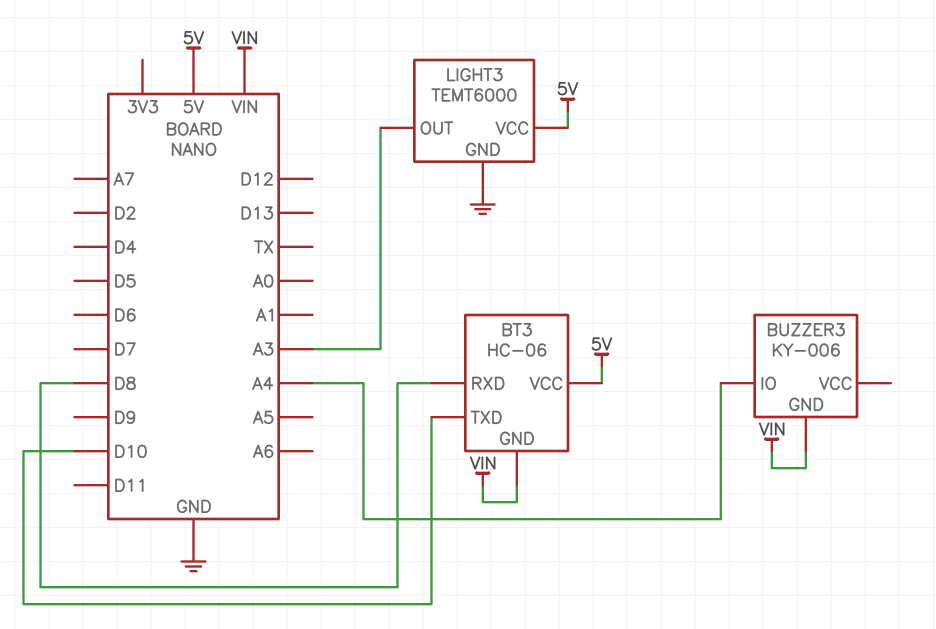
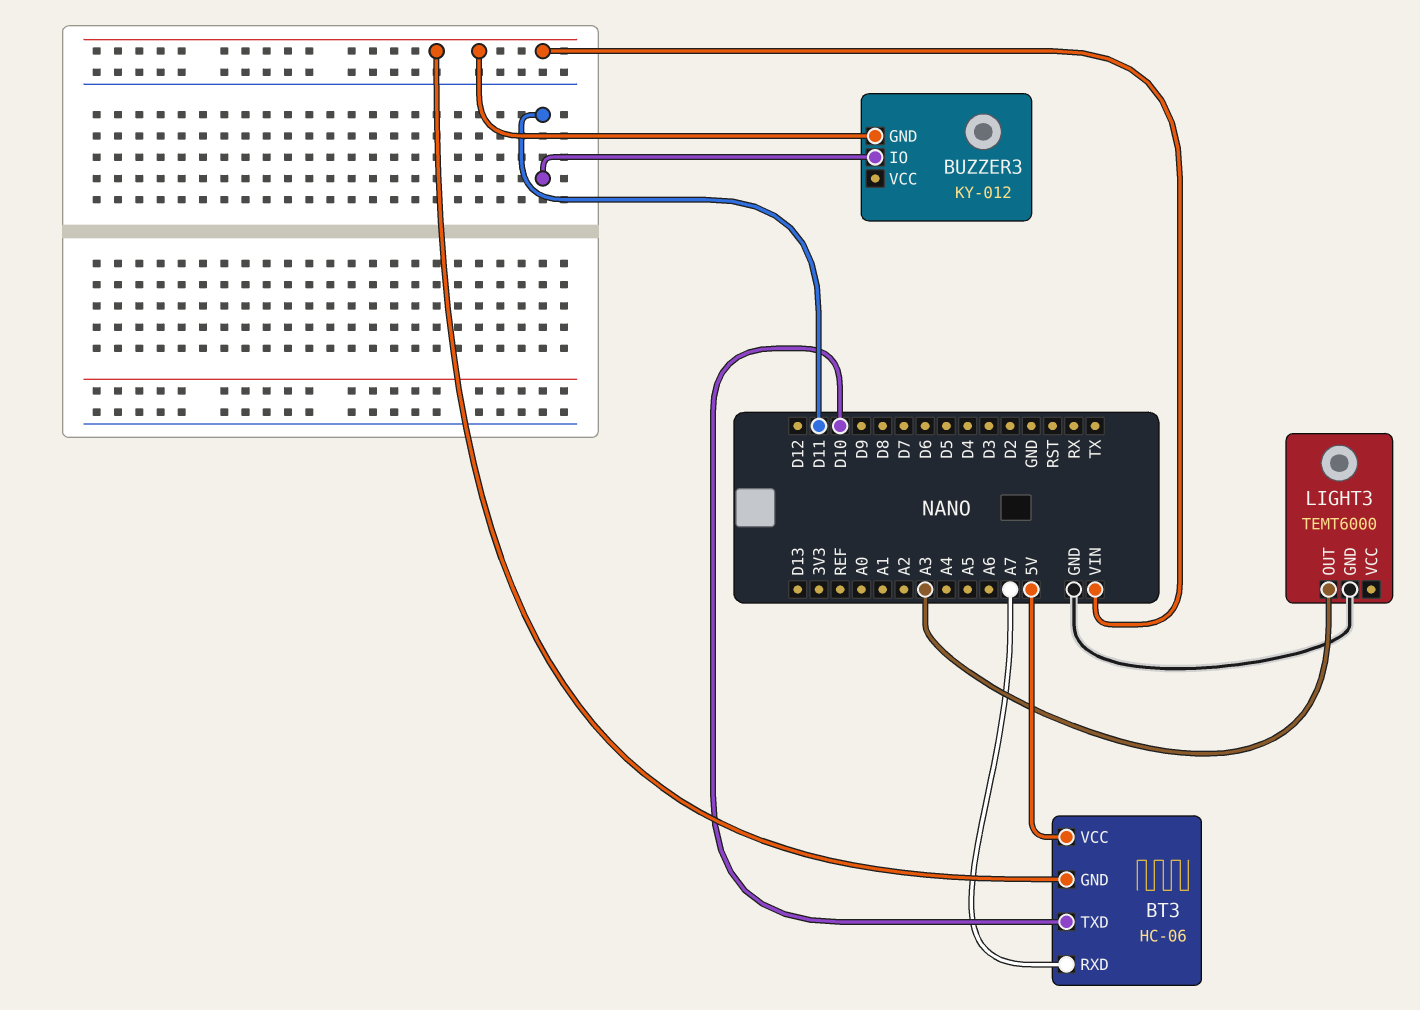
BT3 pin RXD: D8 -> A7
BUZZER3: KY-006 -> KY-012
BUZZER3 pin IO: A4 -> D11
LIGHT3 pin VCC: 5V -> none

